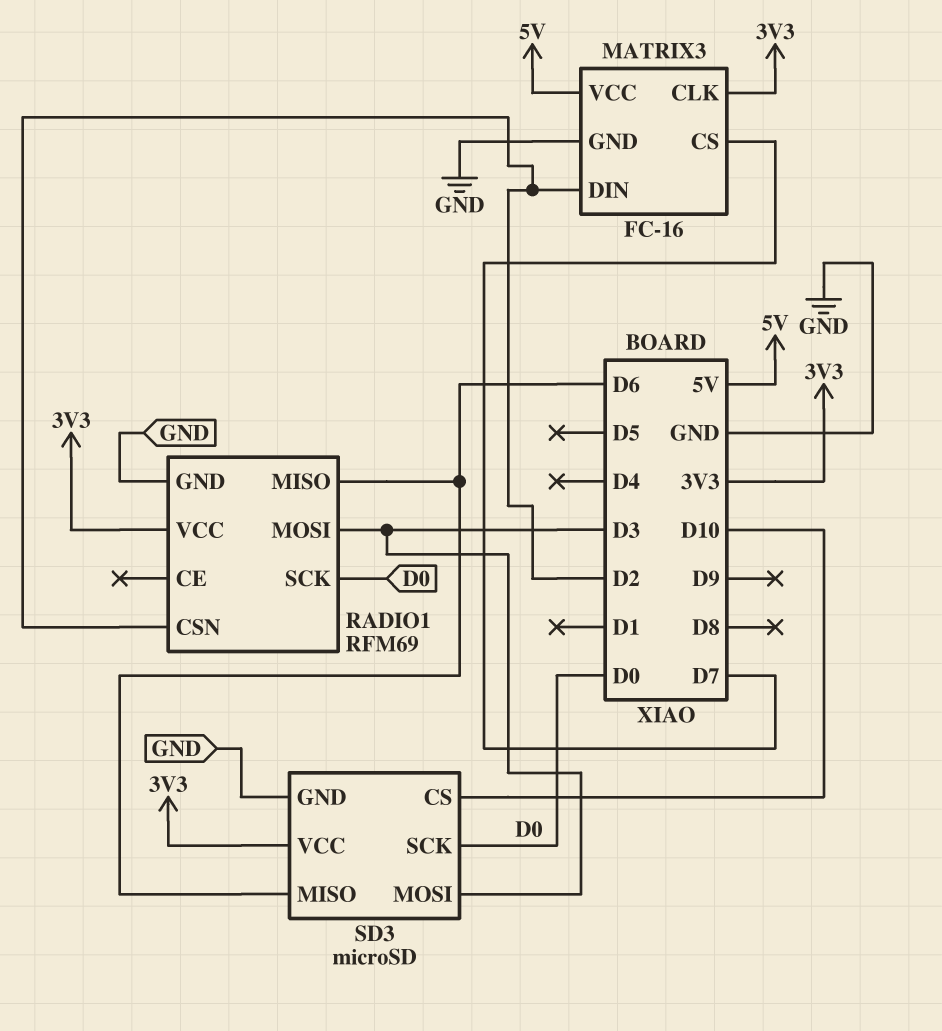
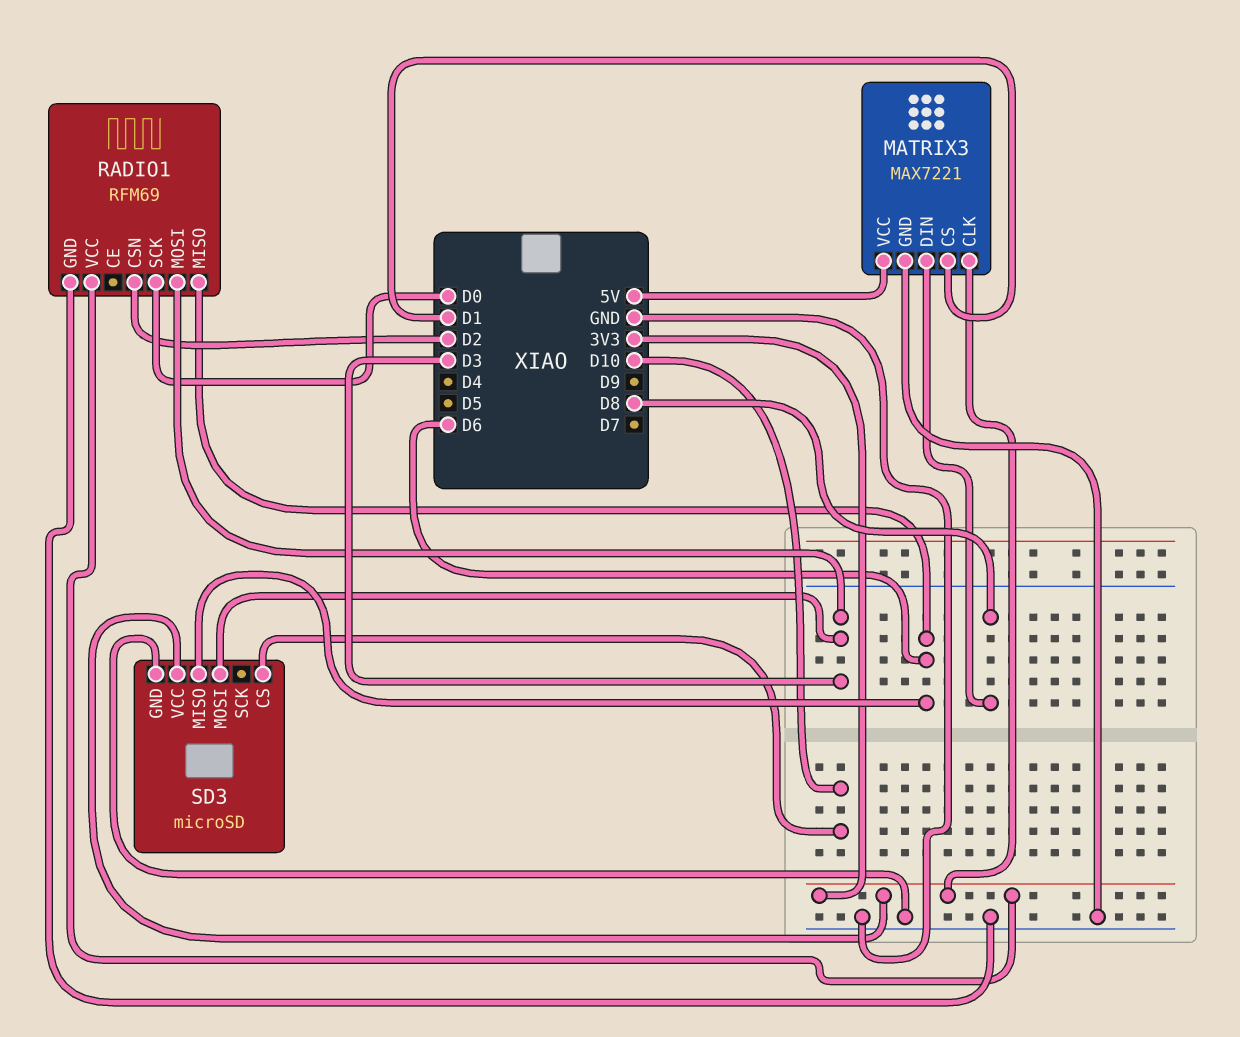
MATRIX3: FC-16 -> MAX7221
MATRIX3 pin CS: D7 -> D1
MATRIX3 pin DIN: D2 -> D8
SD3 pin SCK: D0 -> none

